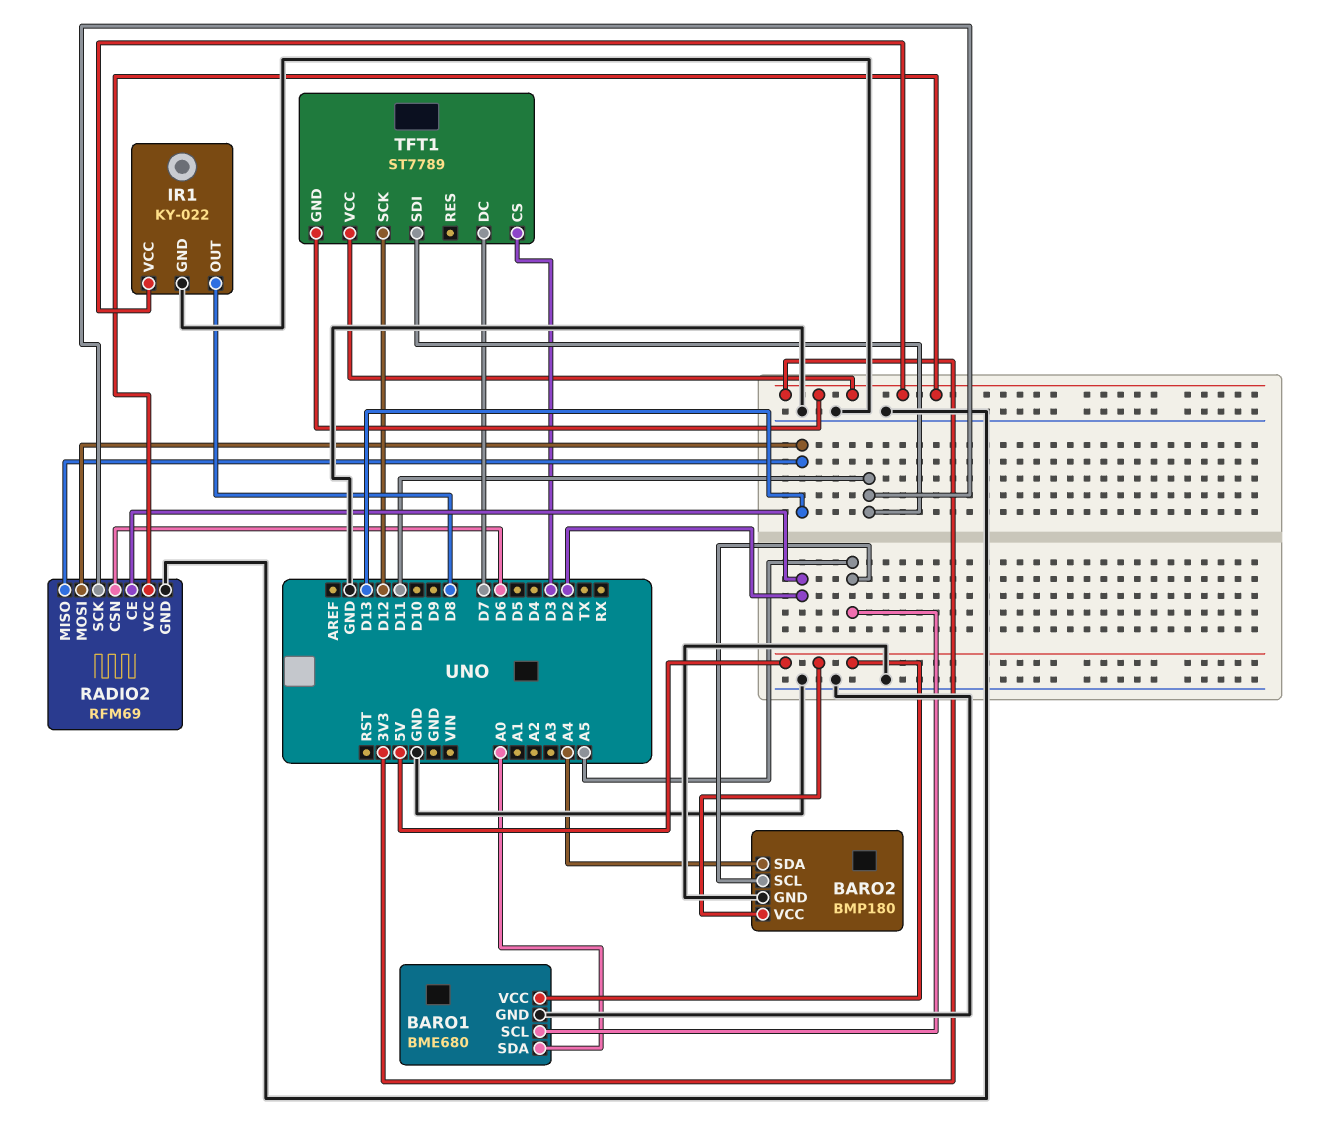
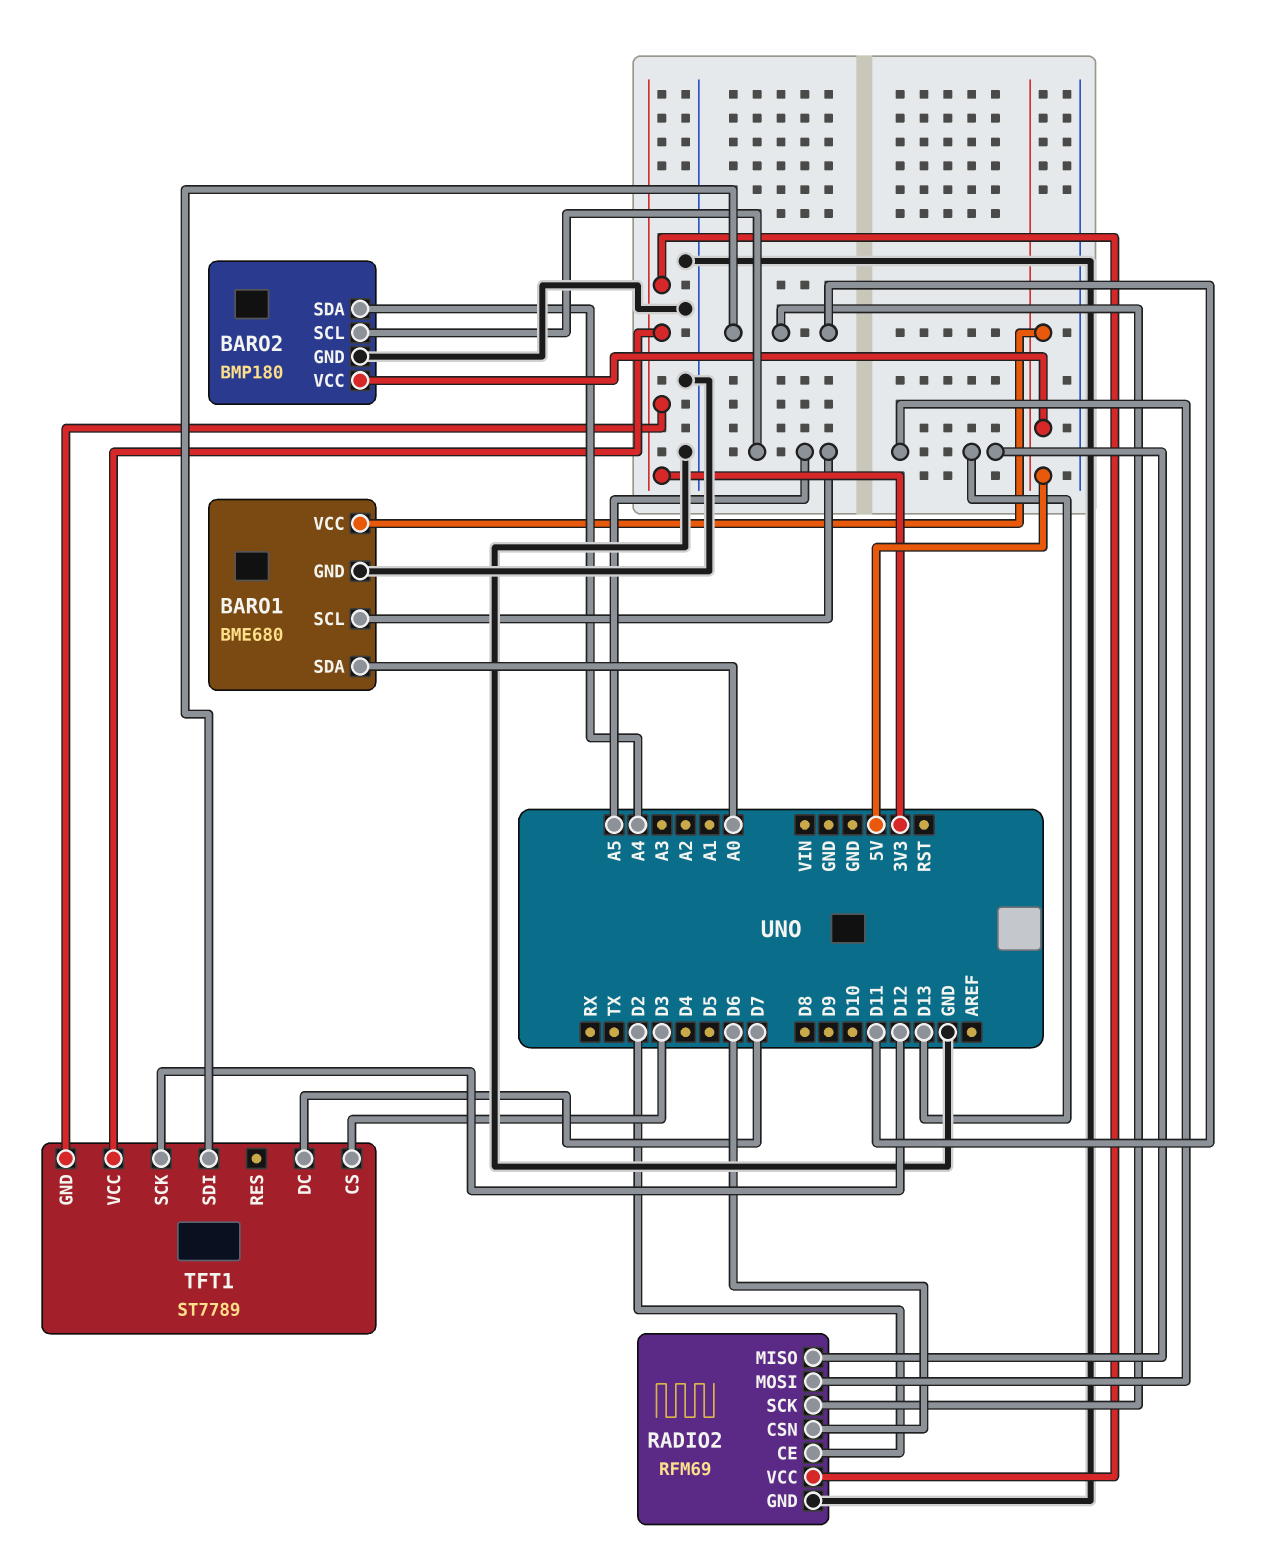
IR1: KY-022 -> none
IR1 pin GND: GND -> none
IR1 pin OUT: D8 -> none
IR1 pin VCC: 3V3 -> none

